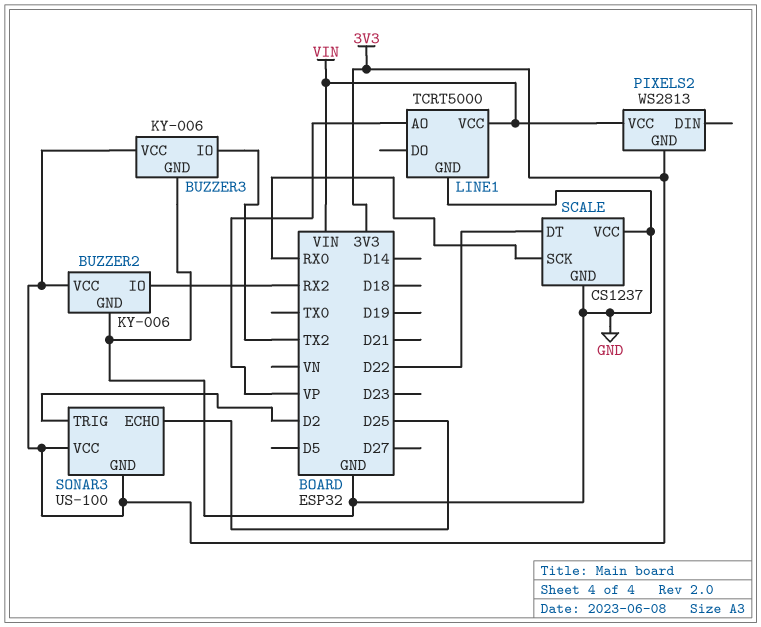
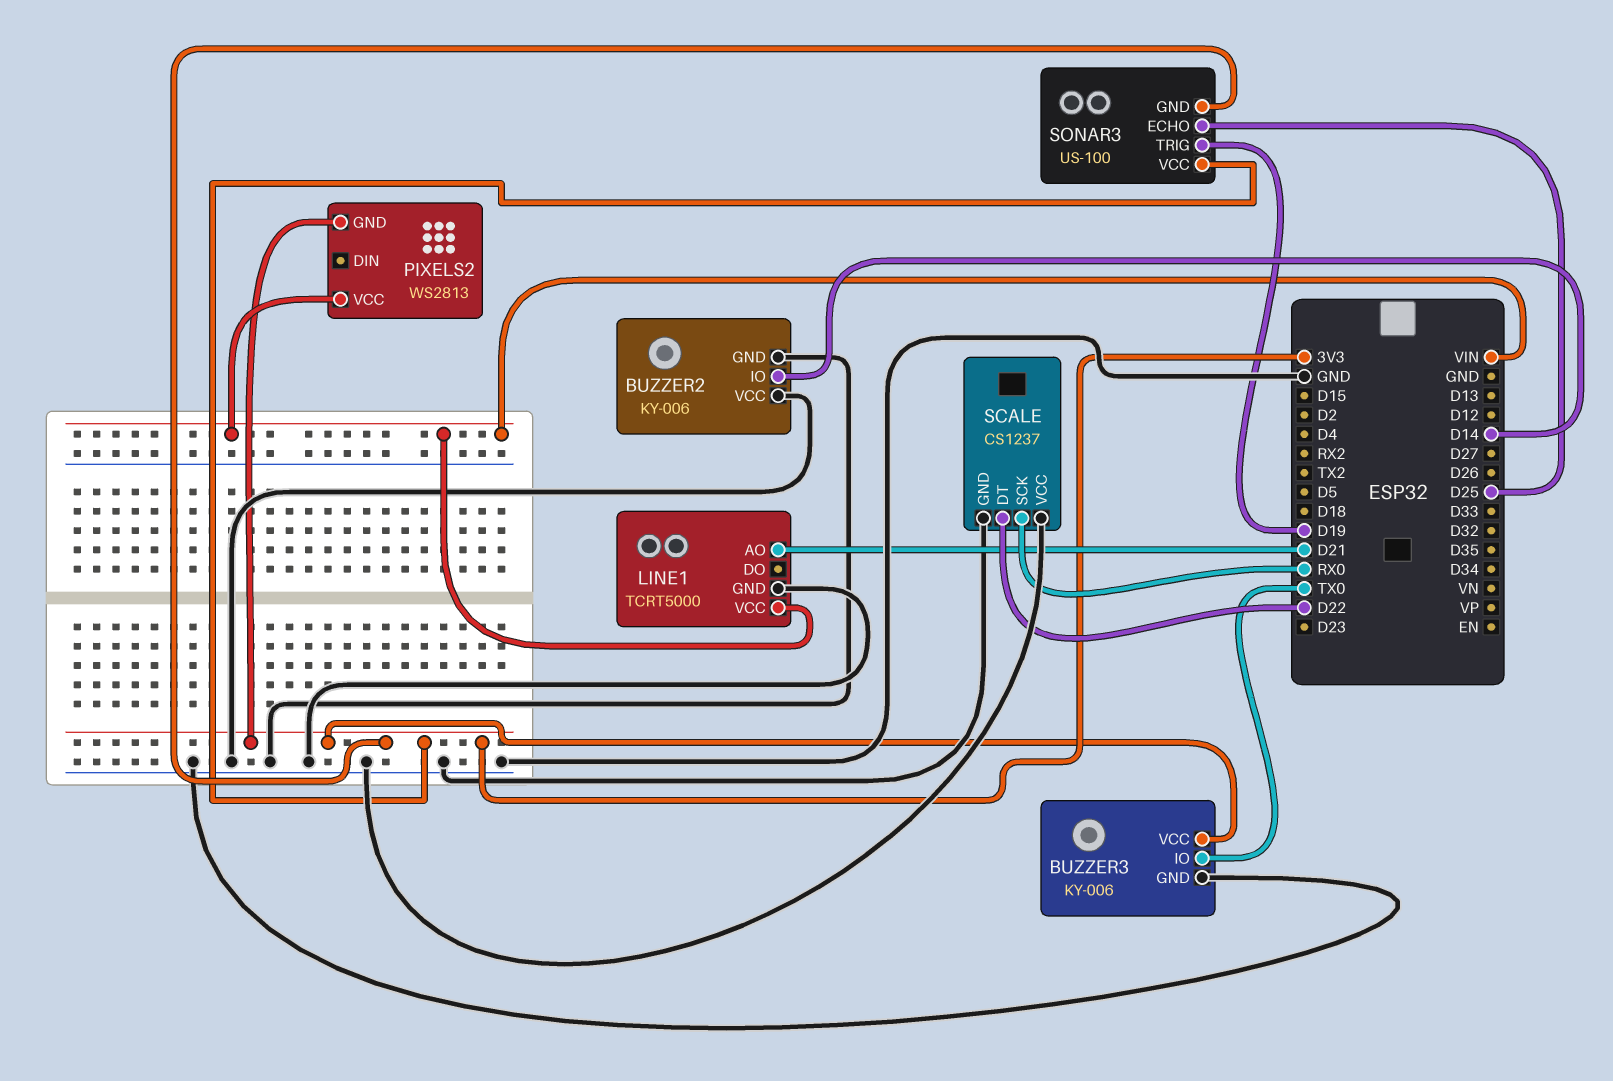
BUZZER2 pin IO: RX2 -> D14
BUZZER2 pin VCC: 3V3 -> GND
BUZZER3 pin IO: TX2 -> TX0
LINE1 pin AO: VP -> D21
SONAR3 pin TRIG: D2 -> D19

